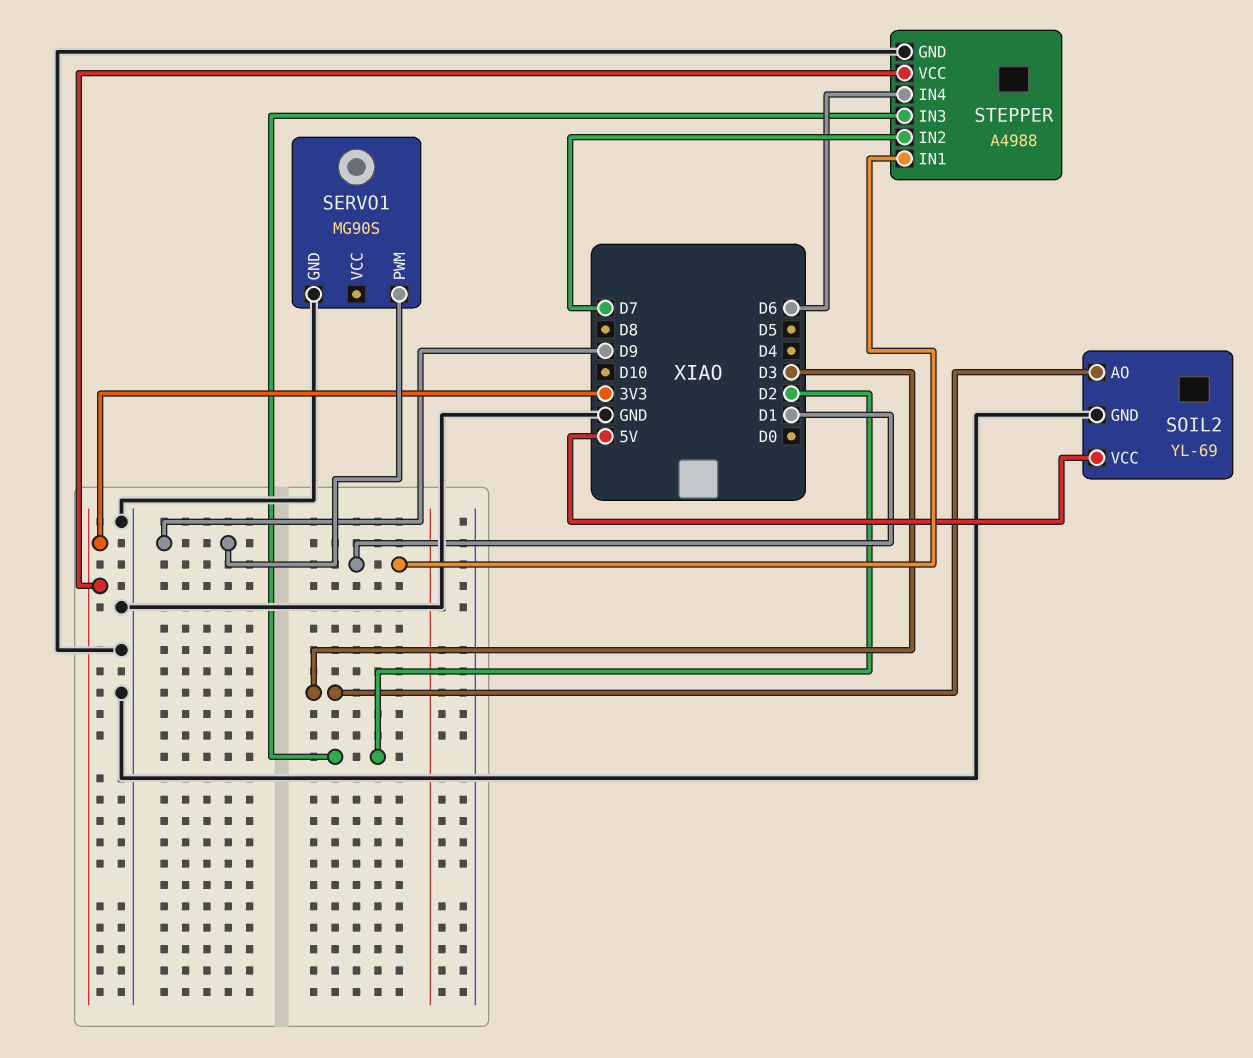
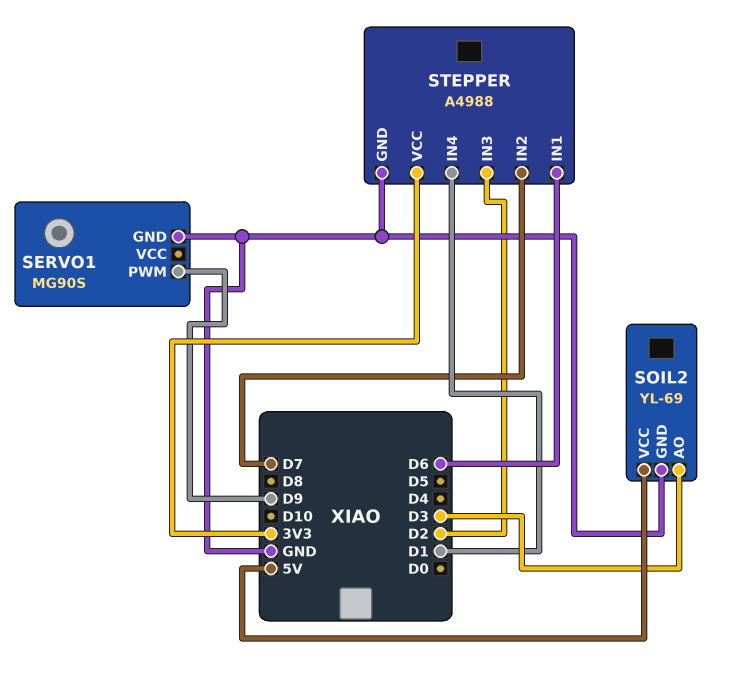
STEPPER pin IN1: D1 -> D6
STEPPER pin IN4: D6 -> D1

